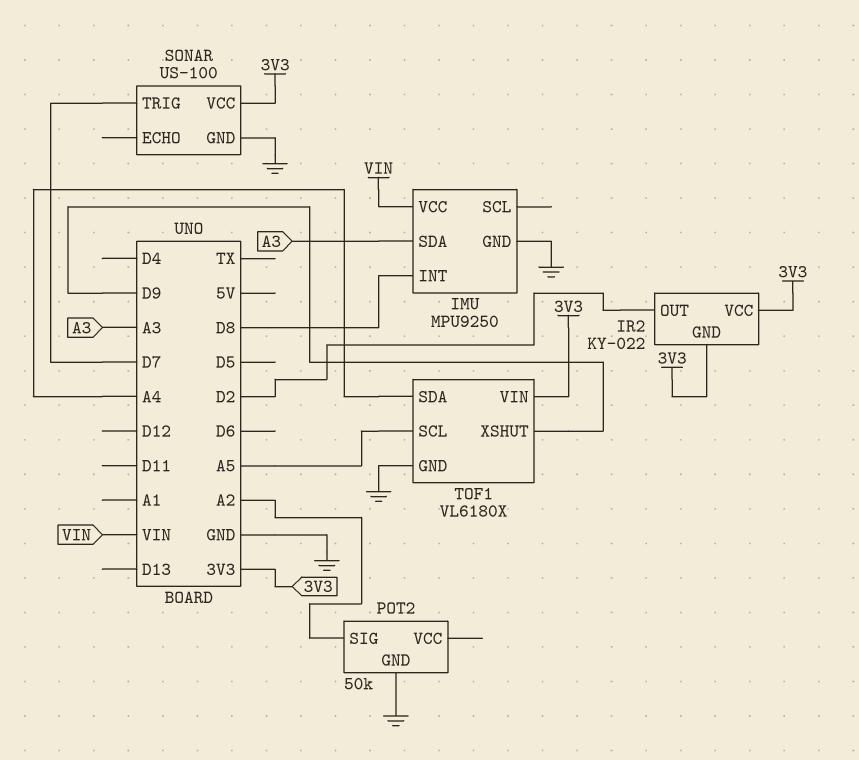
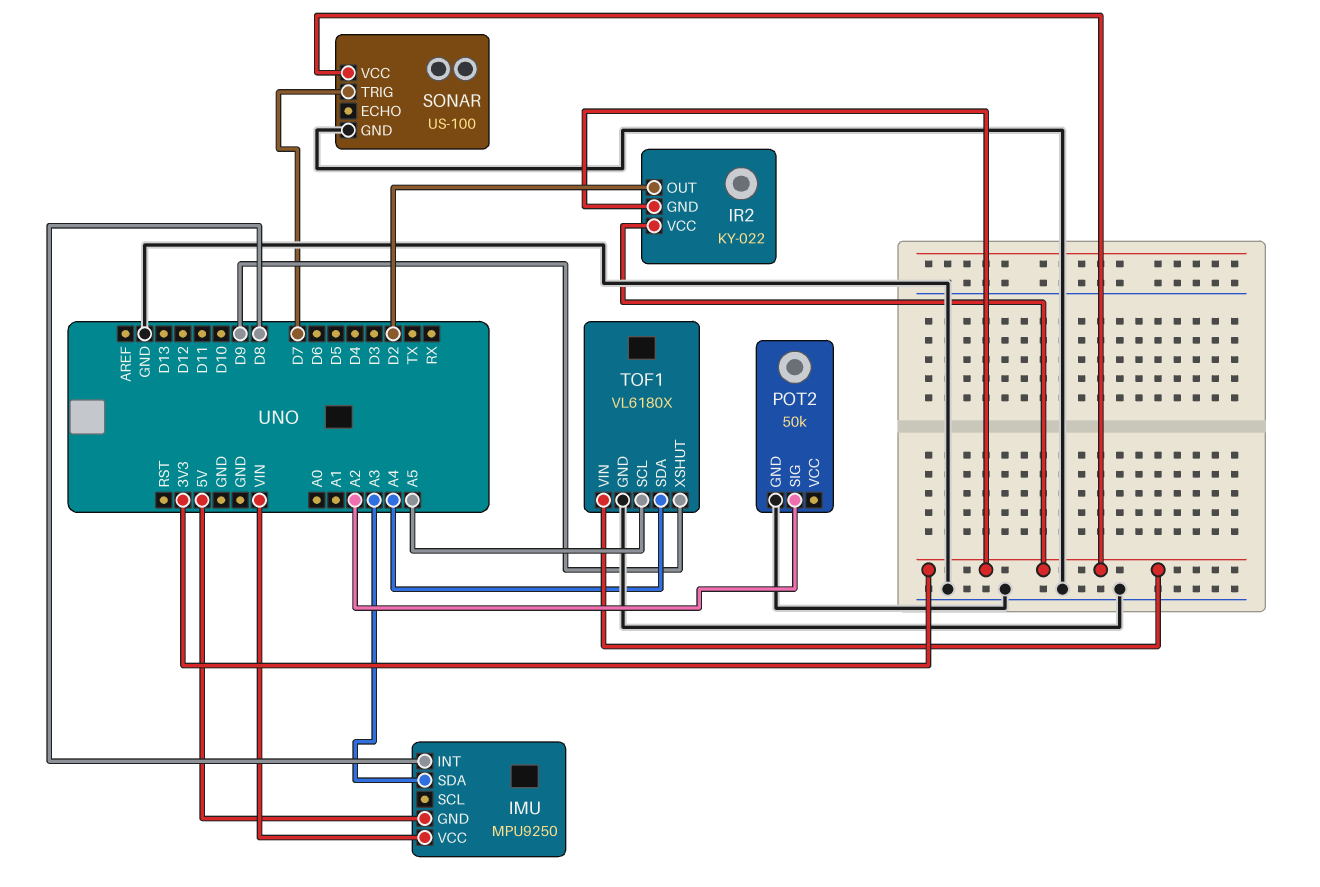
IMU pin GND: GND -> 5V

